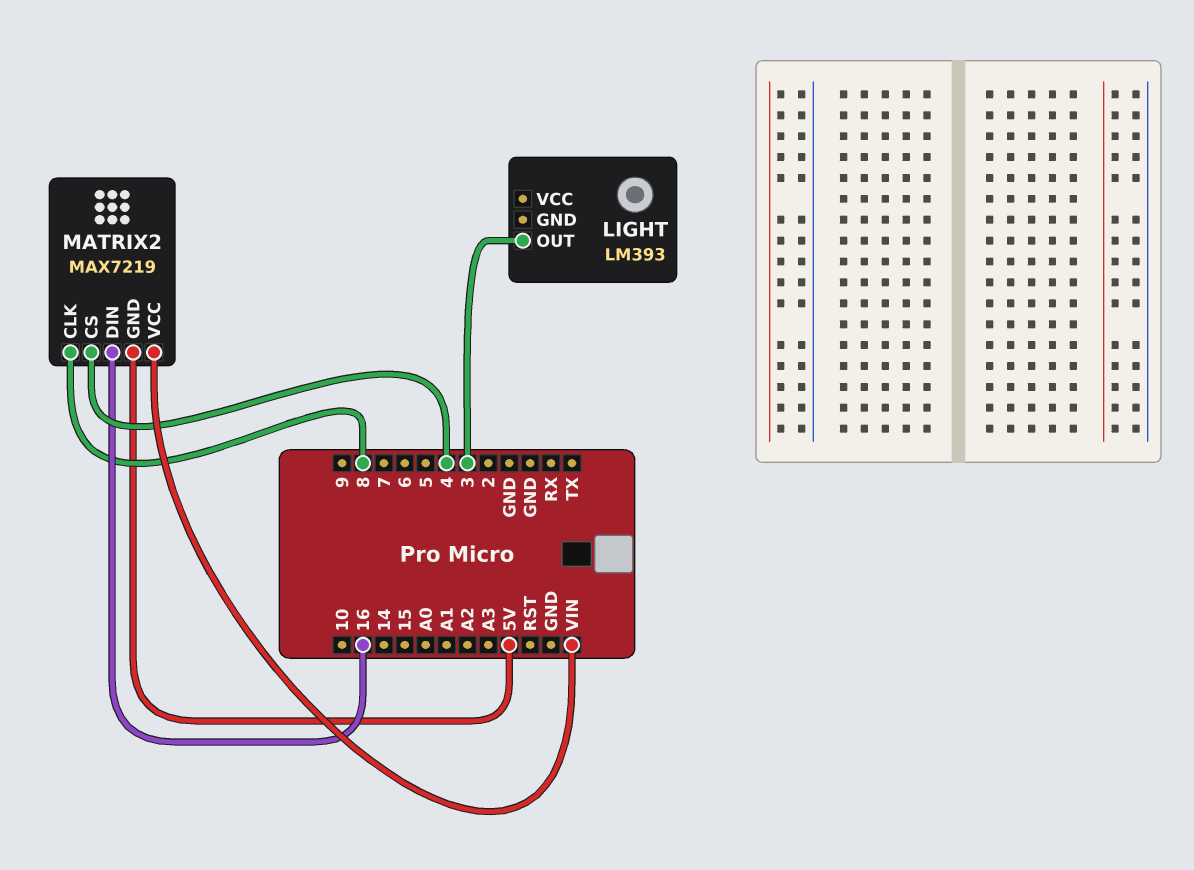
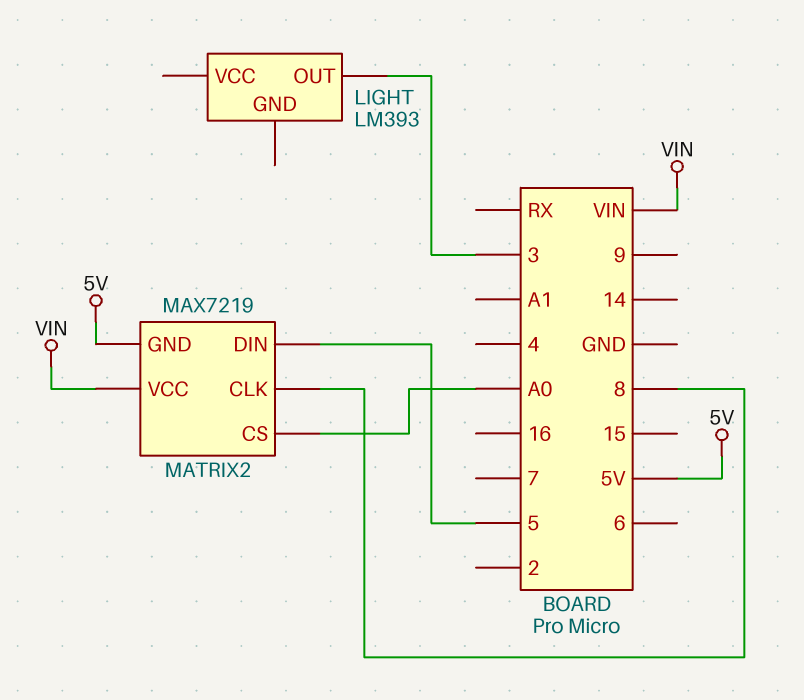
MATRIX2 pin CS: 4 -> A0
MATRIX2 pin DIN: 16 -> 5

